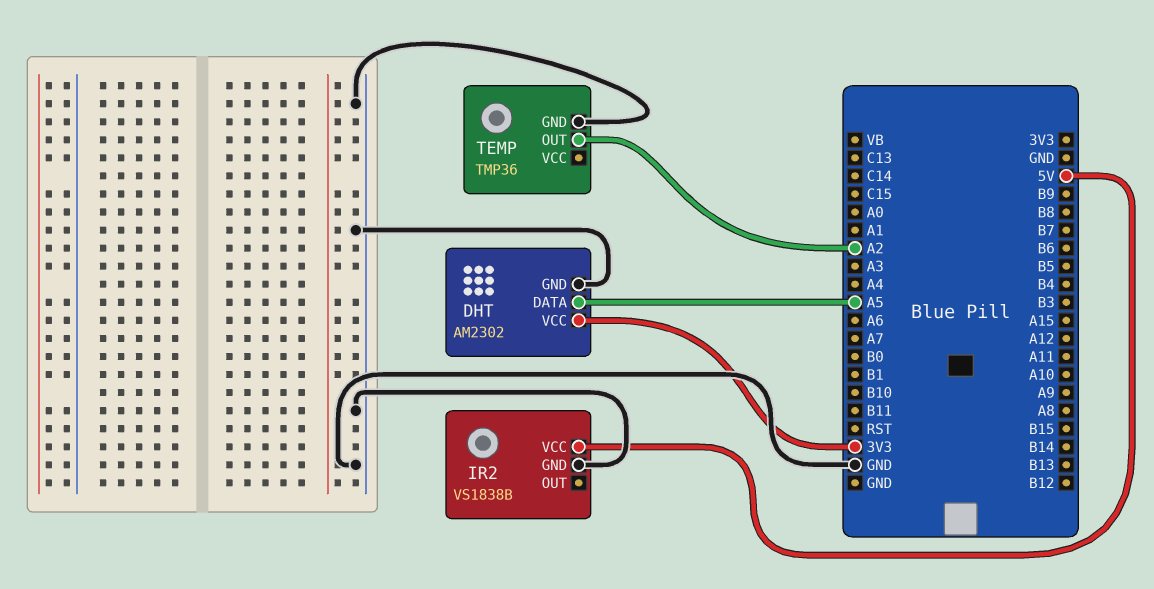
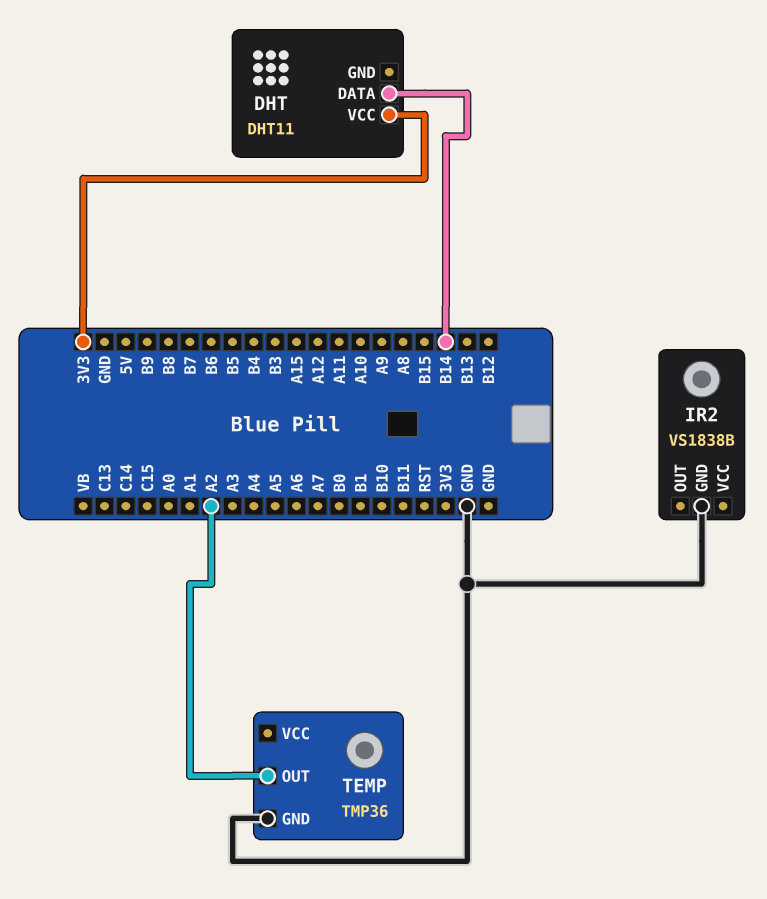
DHT: AM2302 -> DHT11
DHT pin DATA: A5 -> B14
DHT pin GND: GND -> none
IR2 pin VCC: 5V -> none

